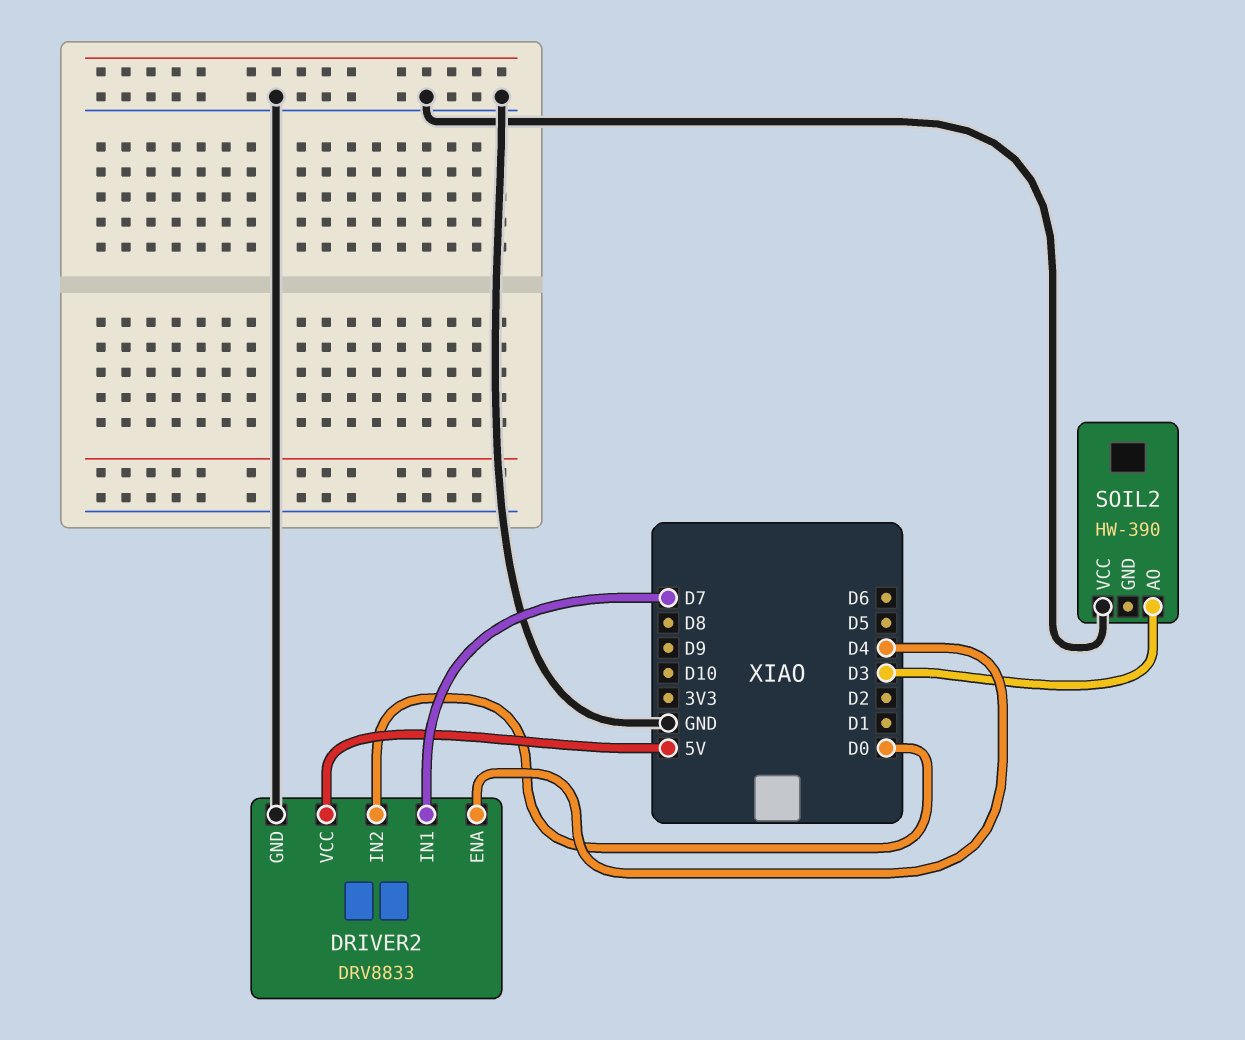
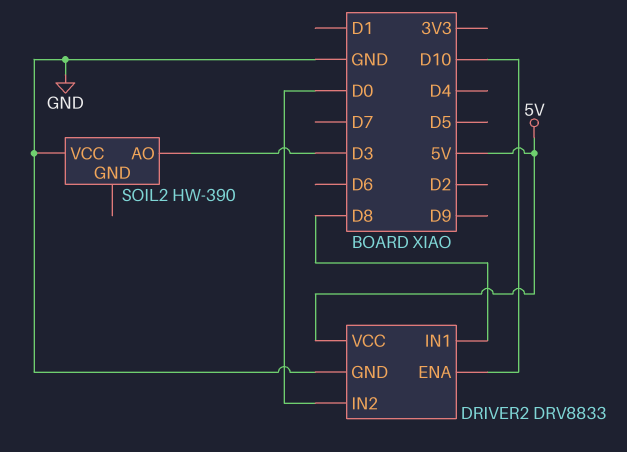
DRIVER2 pin ENA: D4 -> D10
DRIVER2 pin IN1: D7 -> D8

